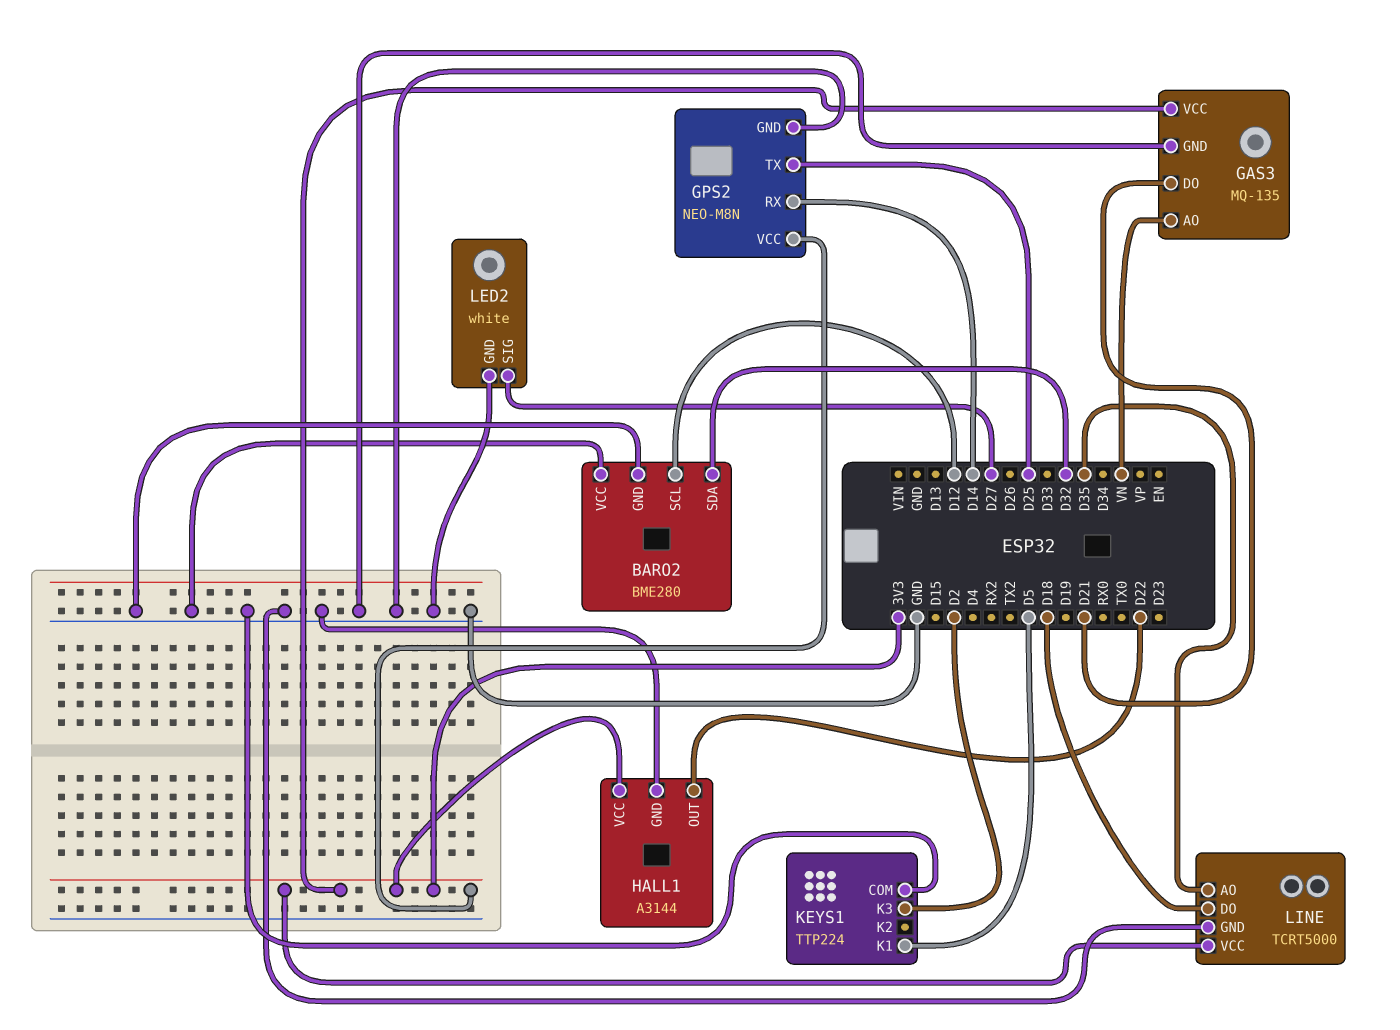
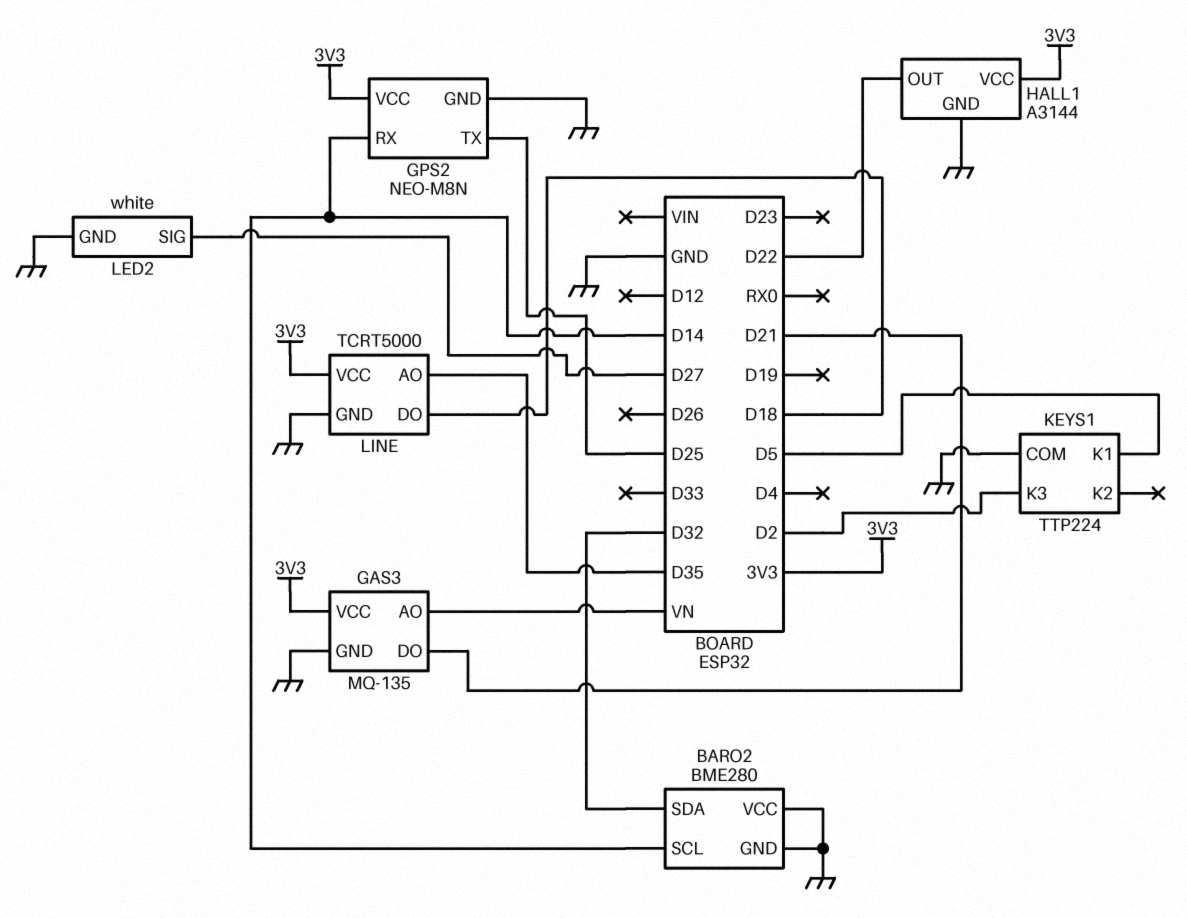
BARO2 pin SCL: D12 -> D14

